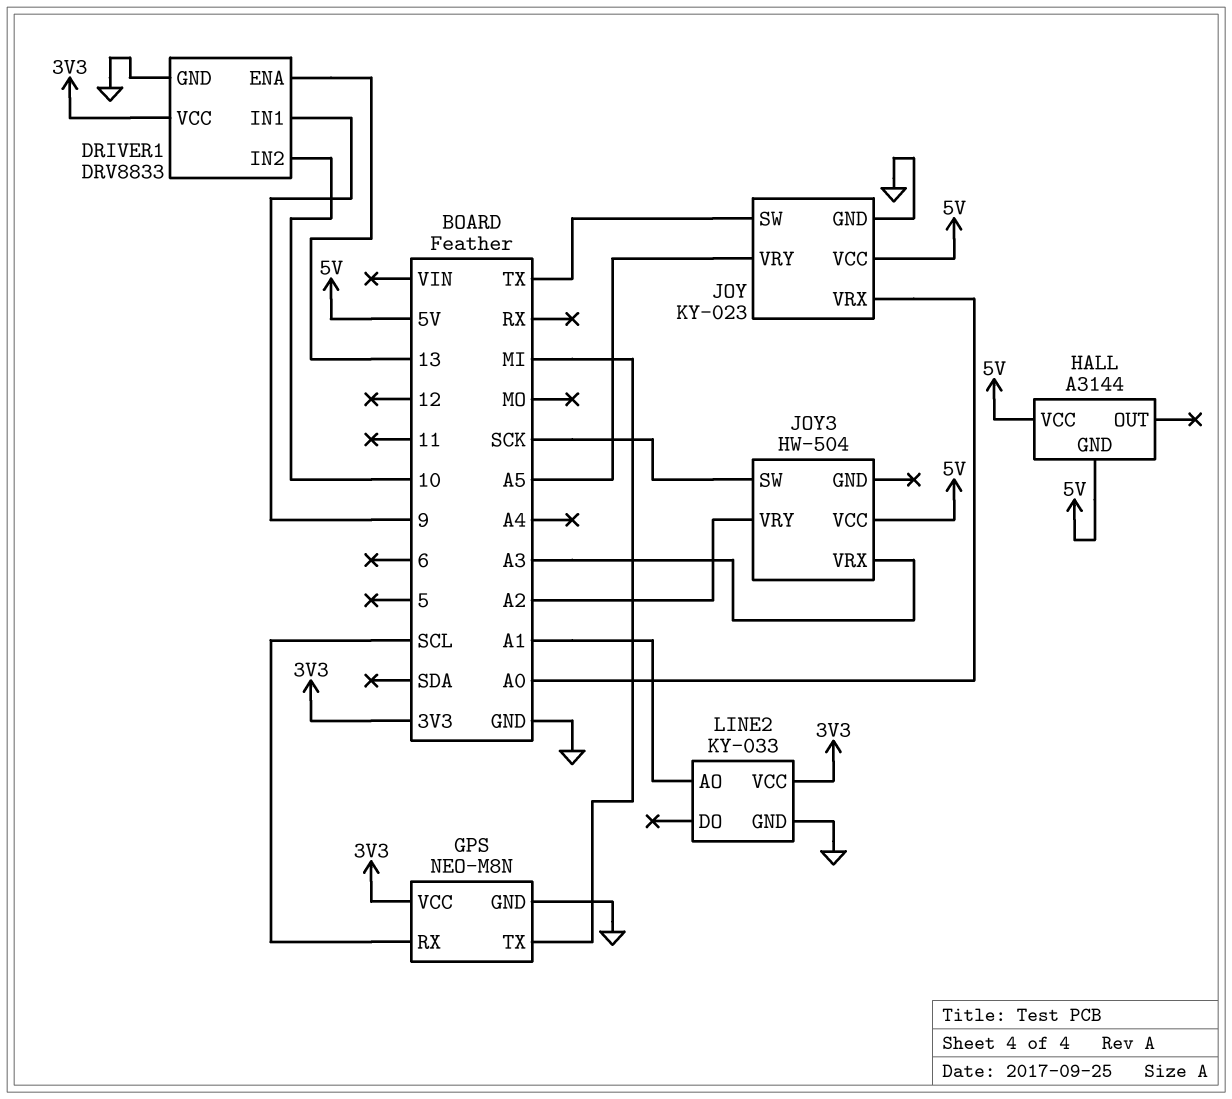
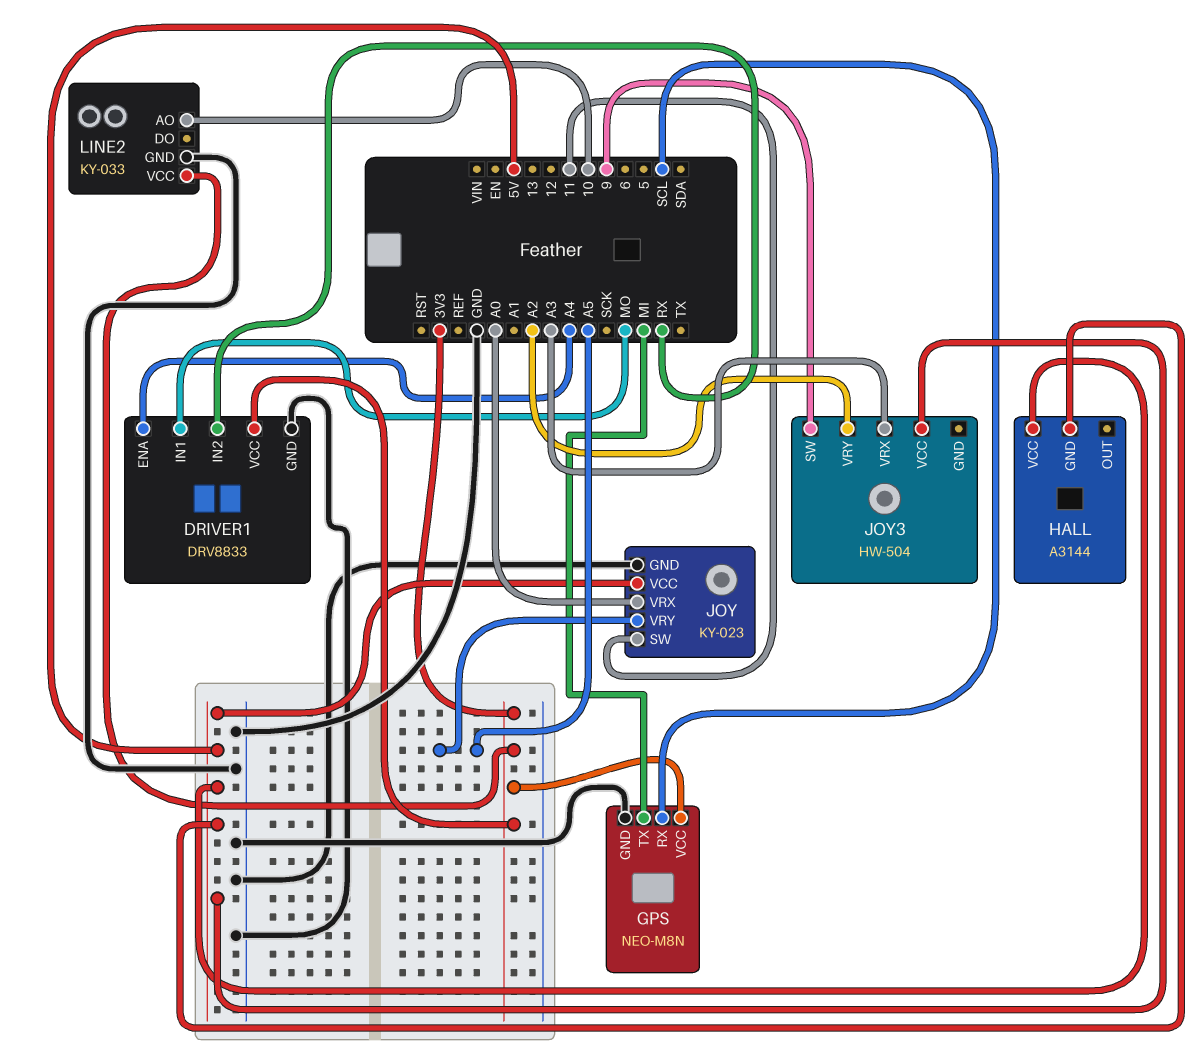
DRIVER1 pin ENA: 13 -> A4
DRIVER1 pin IN1: 9 -> MO
DRIVER1 pin IN2: 10 -> RX
JOY pin SW: TX -> 11
JOY3 pin SW: SCK -> 9
LINE2 pin AO: A1 -> 10

